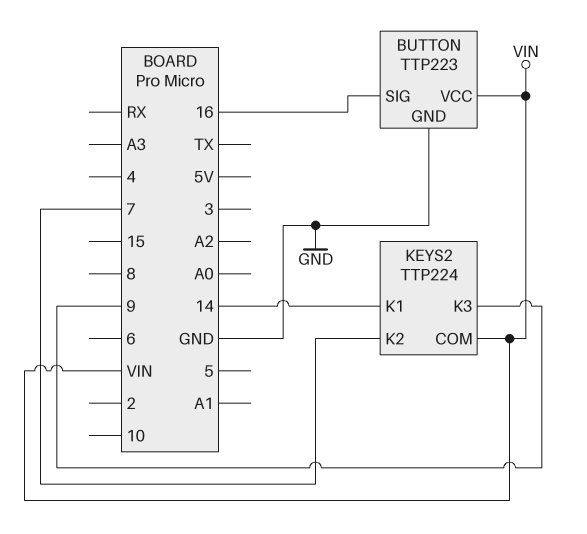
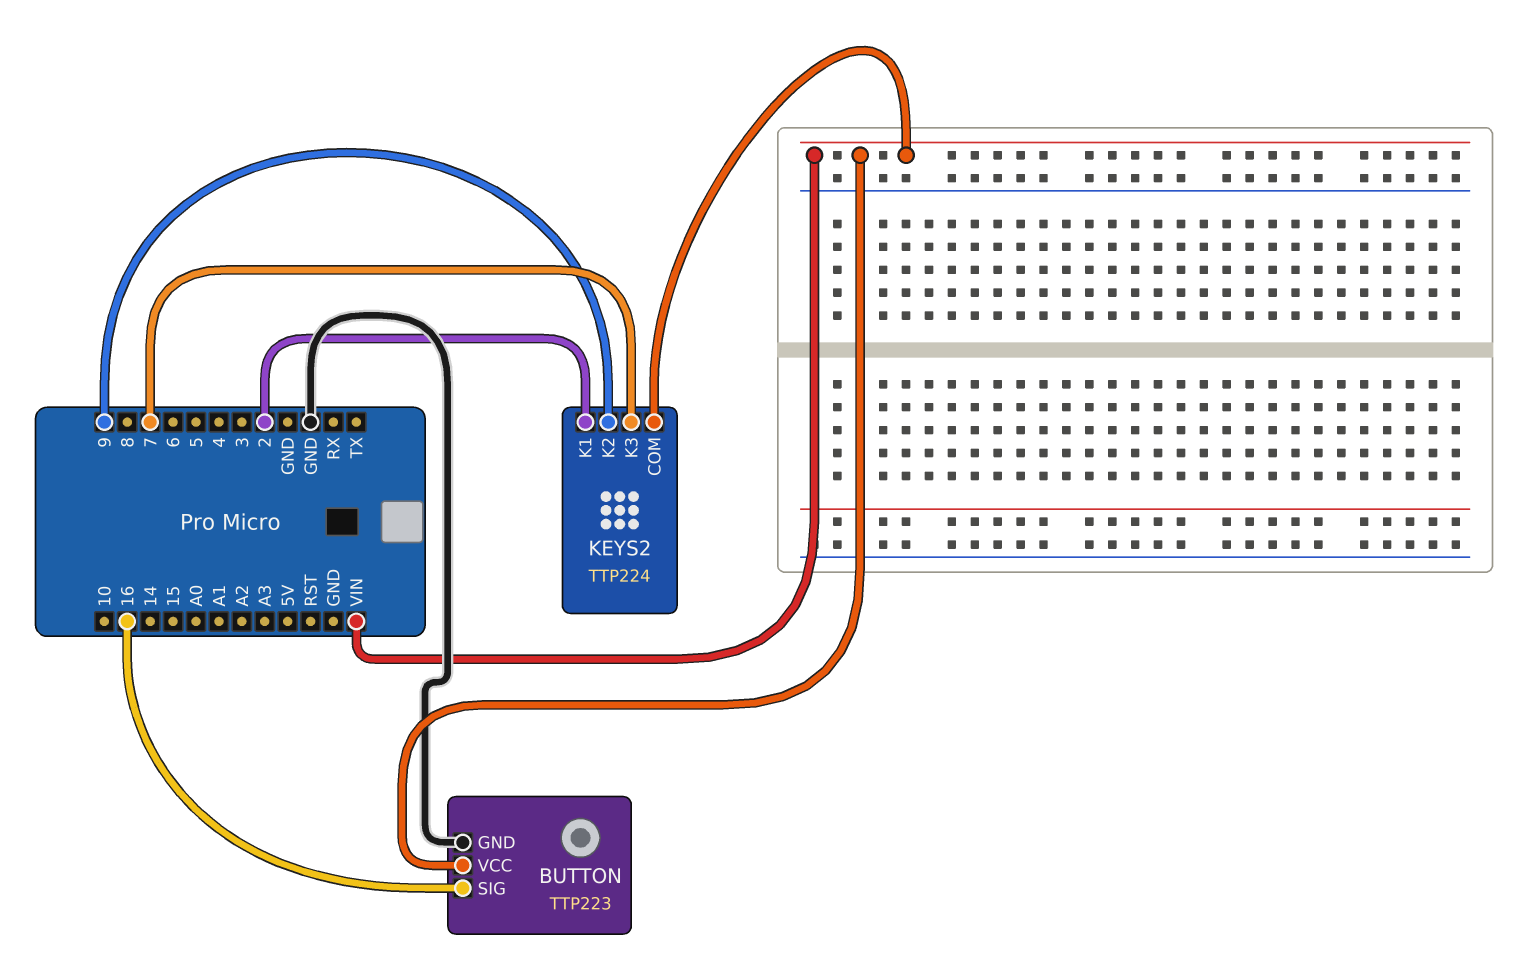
KEYS2 pin K1: 14 -> 2
KEYS2 pin K2: 7 -> 9
KEYS2 pin K3: 9 -> 7

